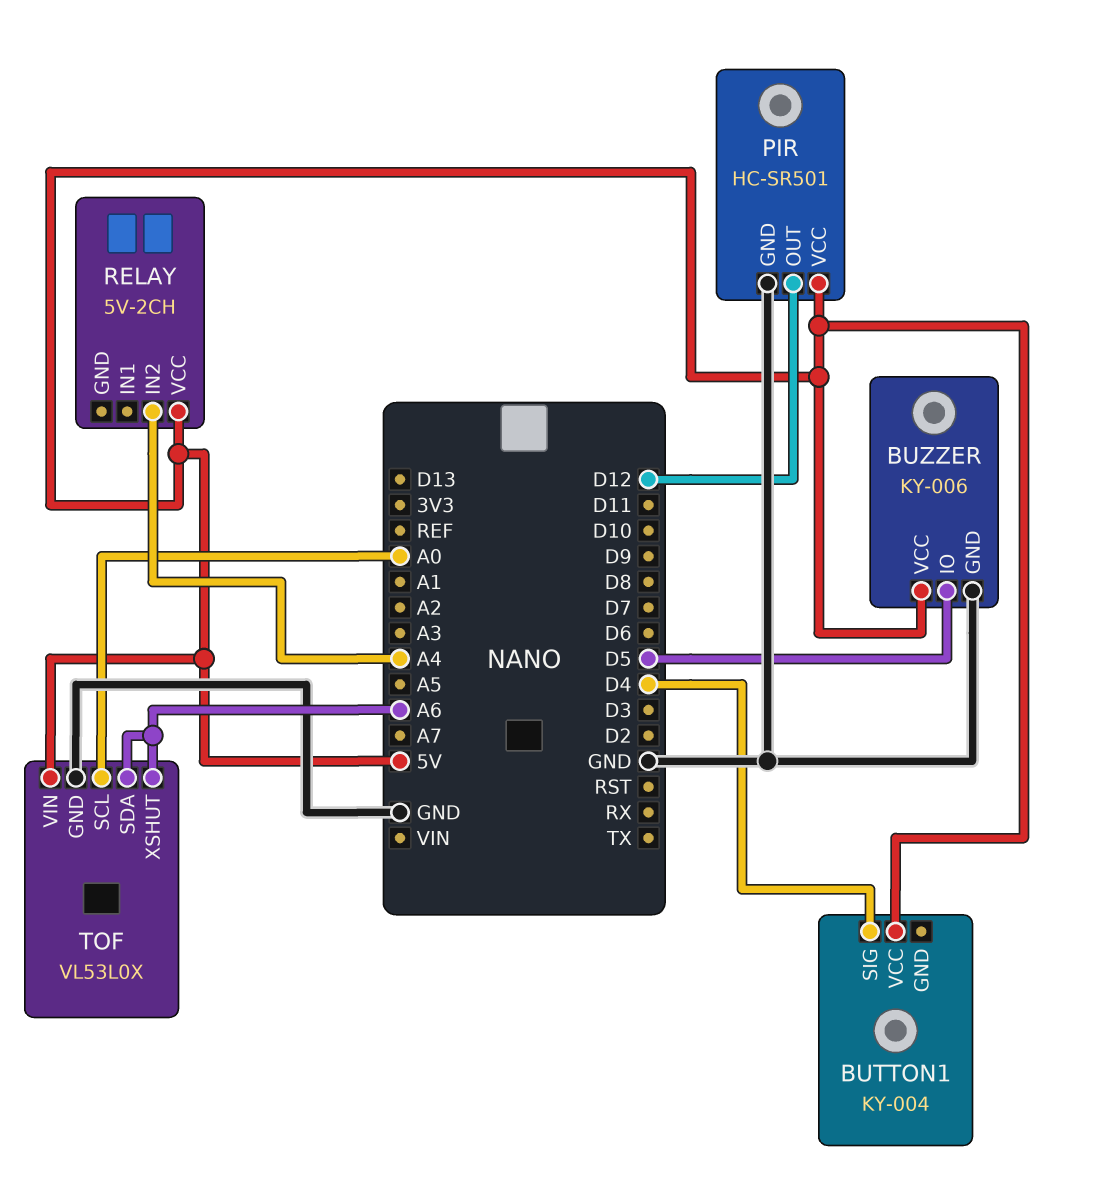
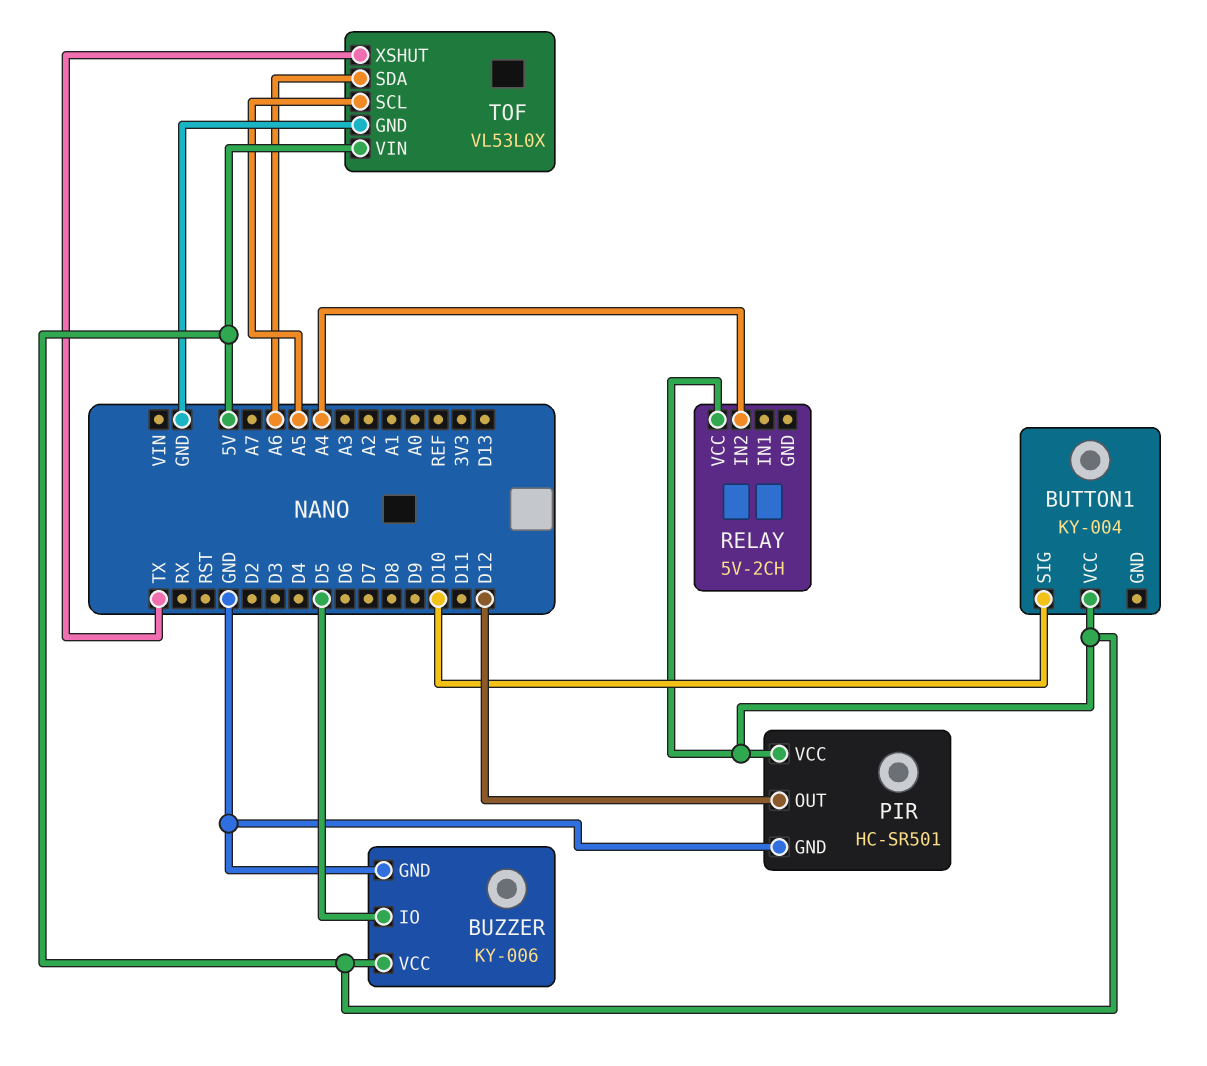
BUTTON1 pin SIG: D4 -> D10
TOF pin SCL: A0 -> A5
TOF pin XSHUT: A6 -> TX

